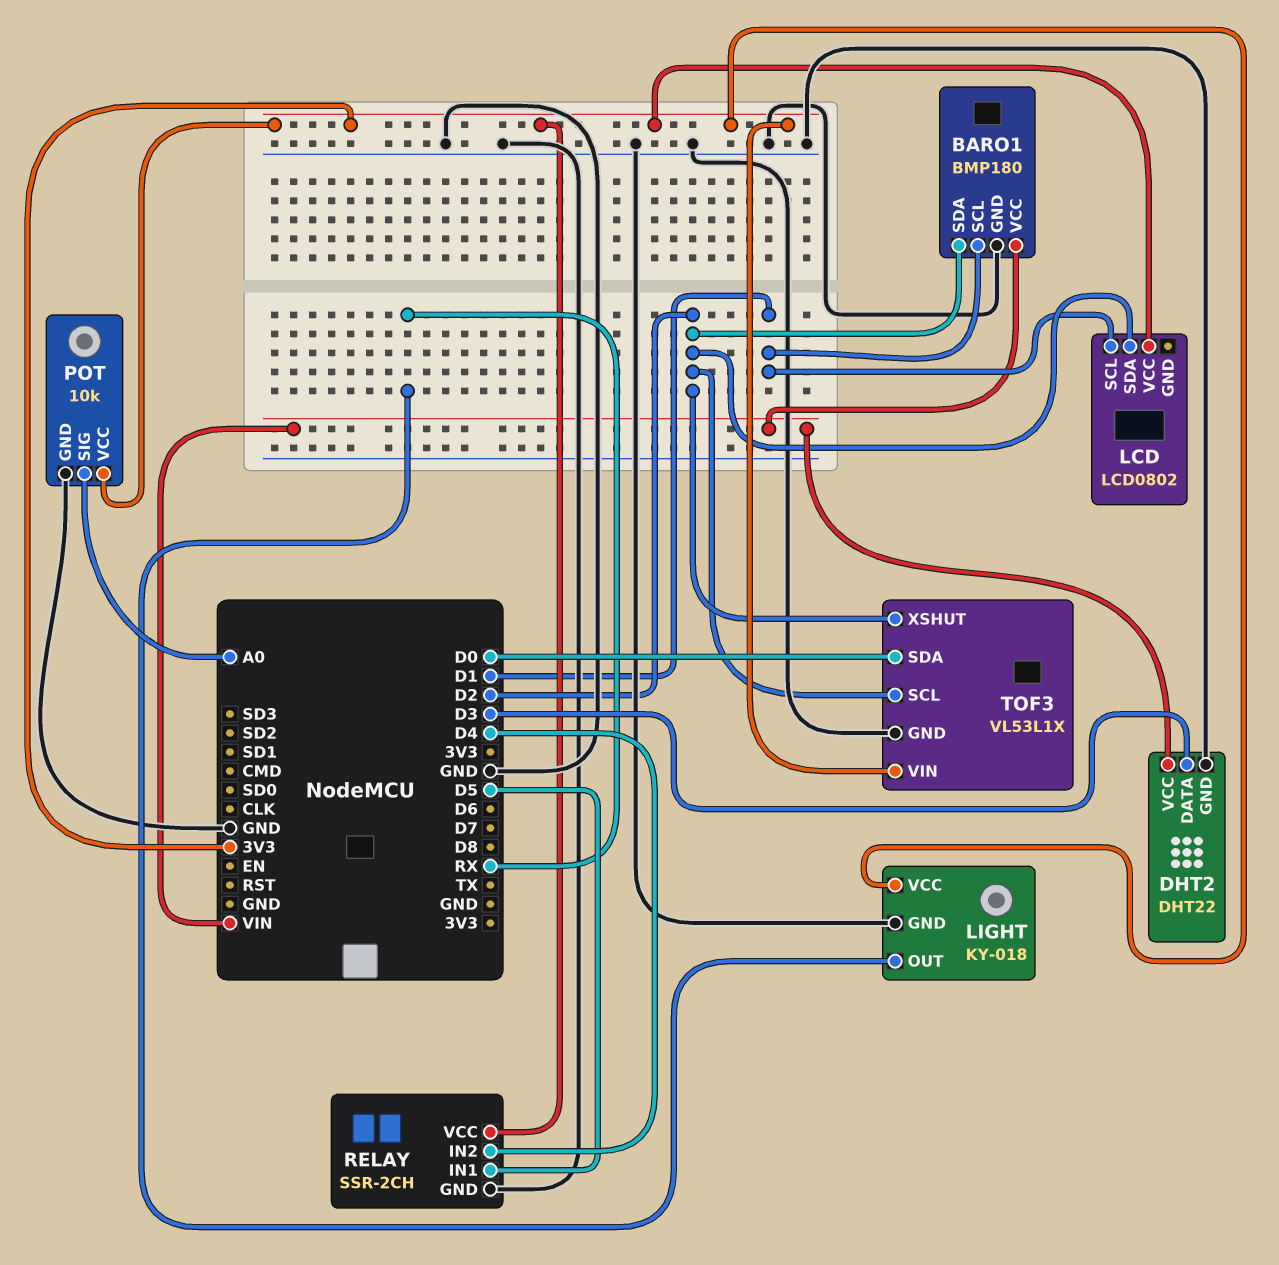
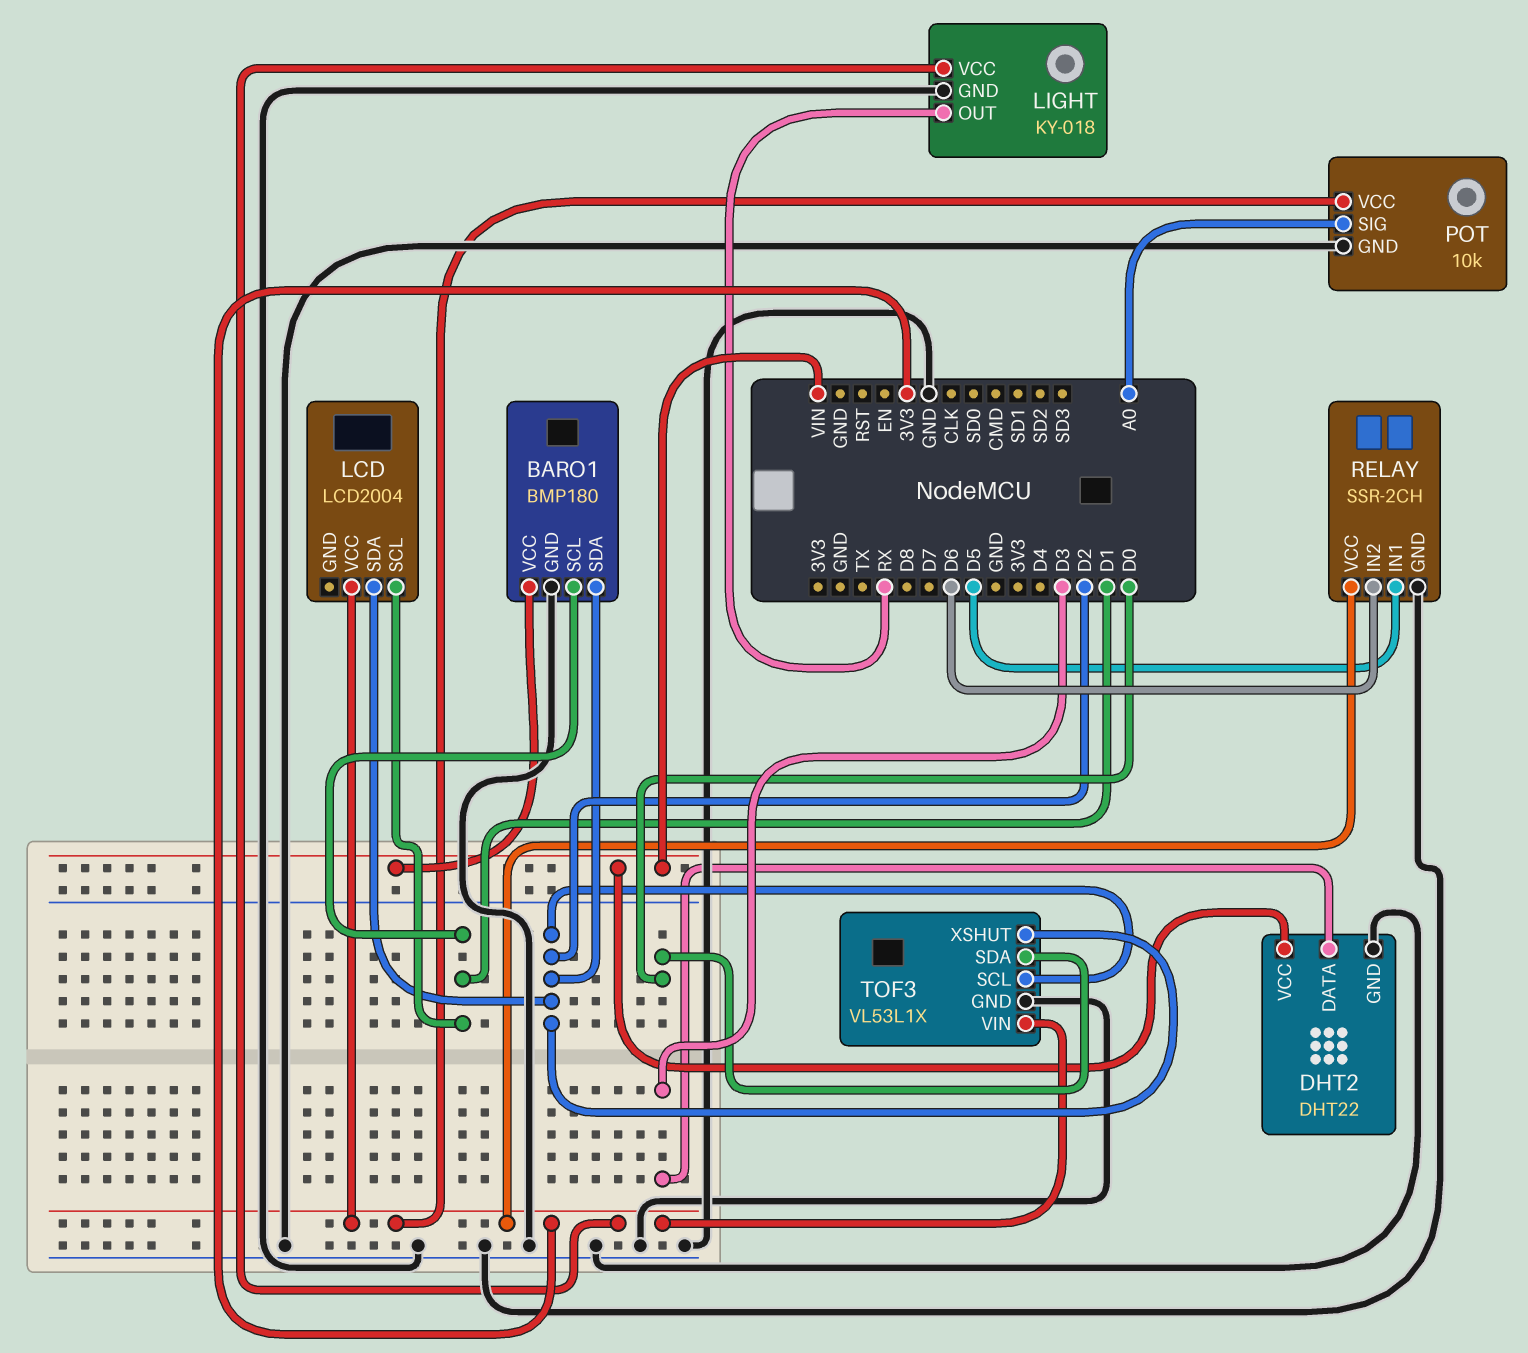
LCD: LCD0802 -> LCD2004
RELAY pin IN2: D4 -> D6

